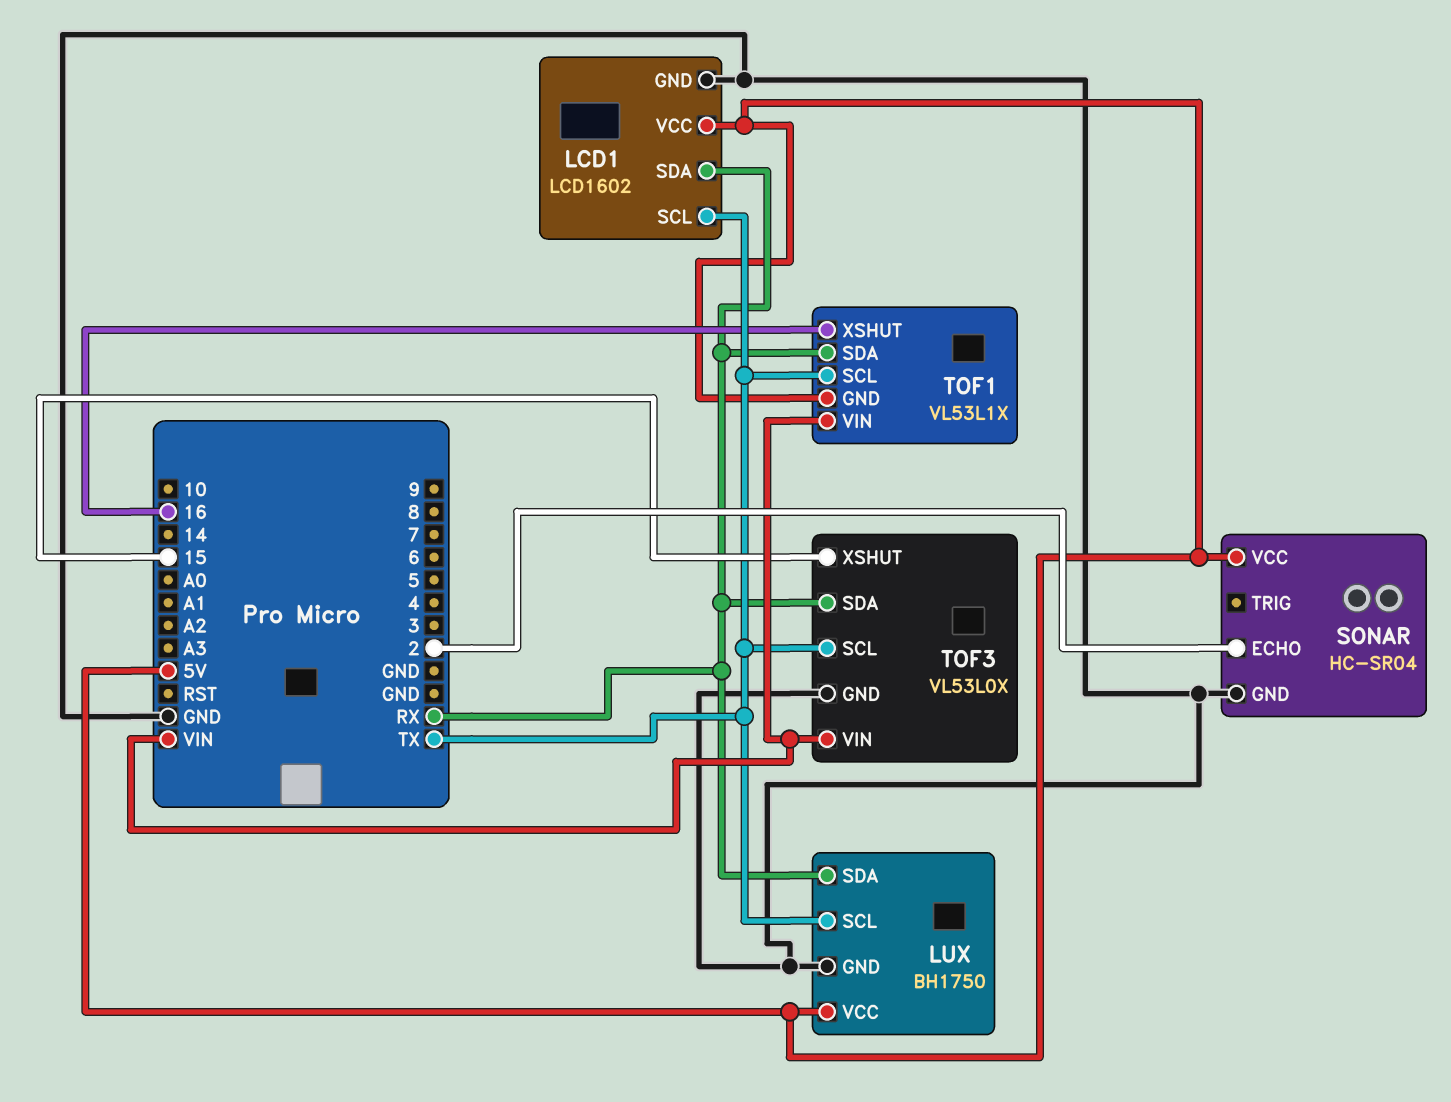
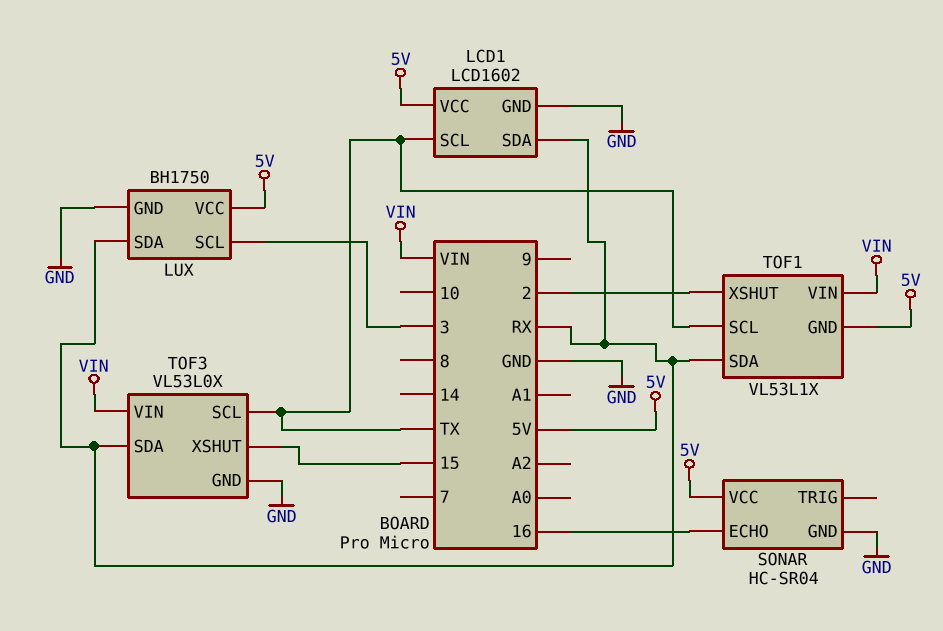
LUX pin SCL: TX -> 3
SONAR pin ECHO: 2 -> 16
TOF1 pin XSHUT: 16 -> 2

